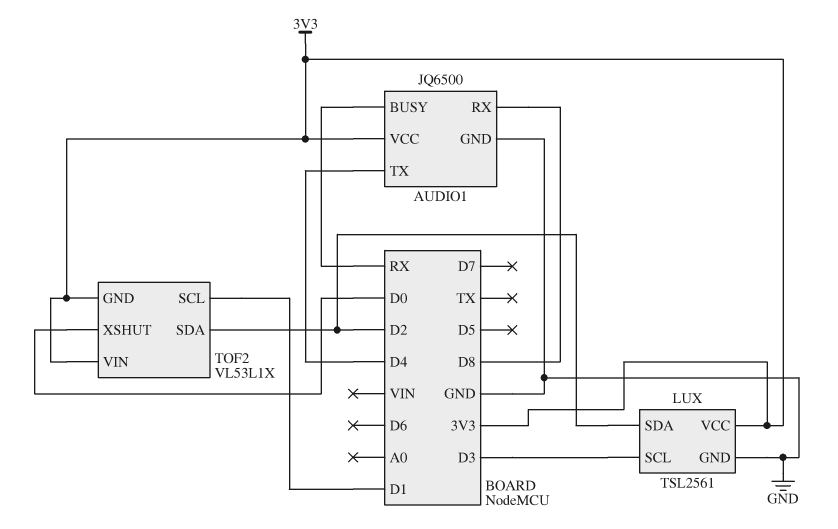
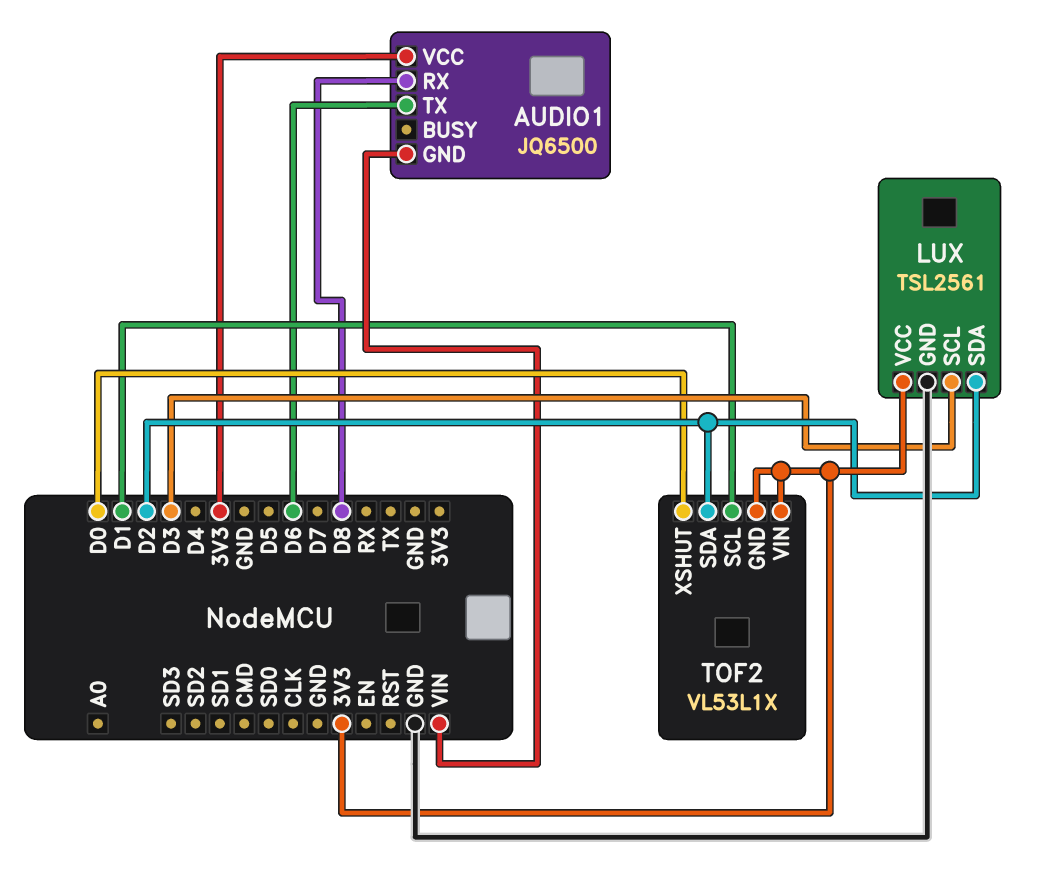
AUDIO1 pin BUSY: RX -> none
AUDIO1 pin GND: GND -> VIN
AUDIO1 pin TX: D4 -> D6

